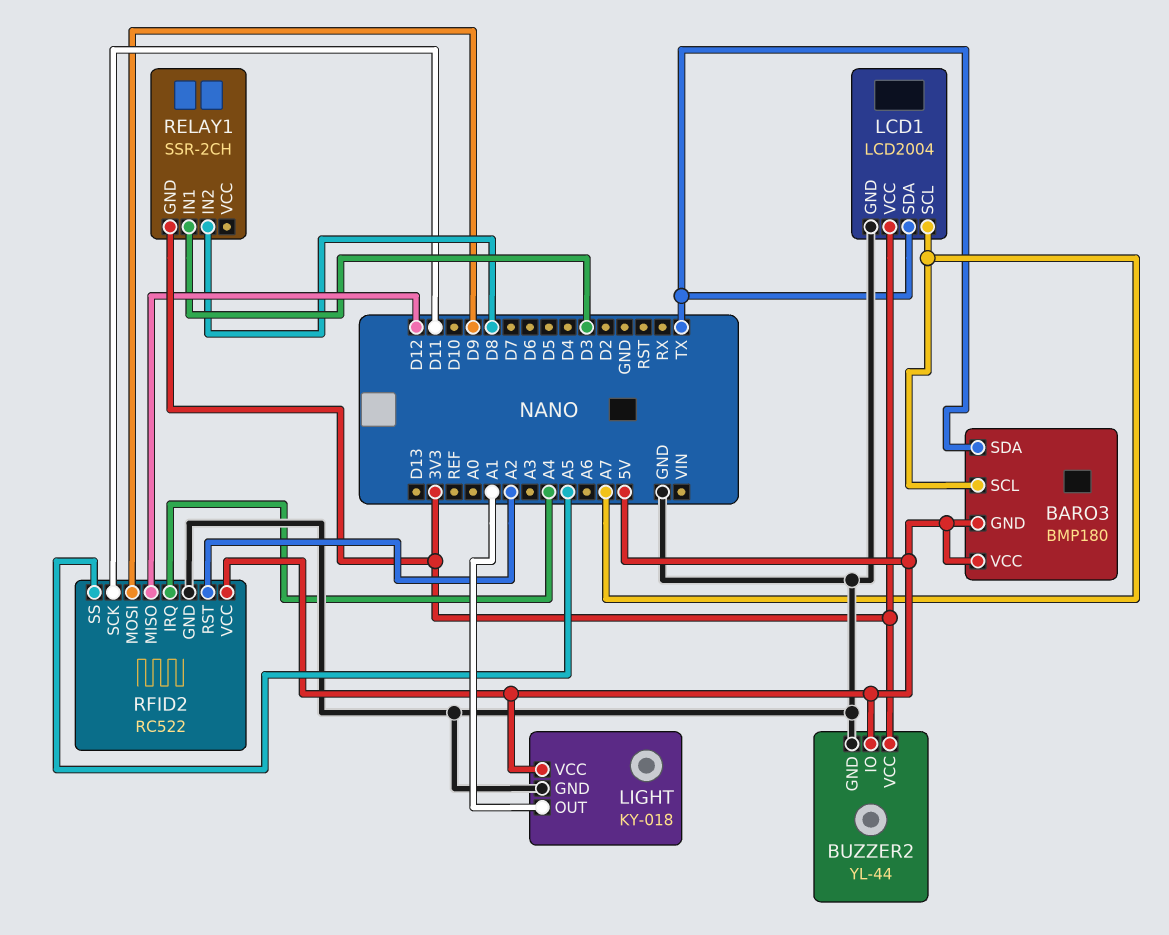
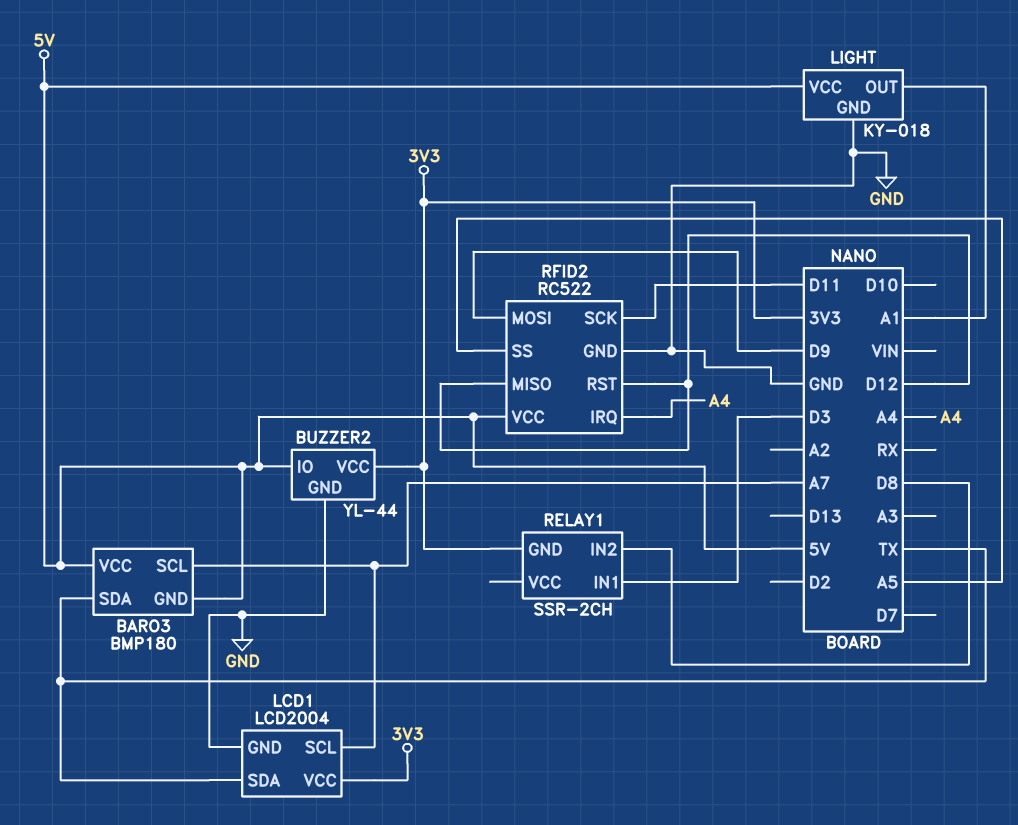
RFID2 pin RST: A2 -> D12

